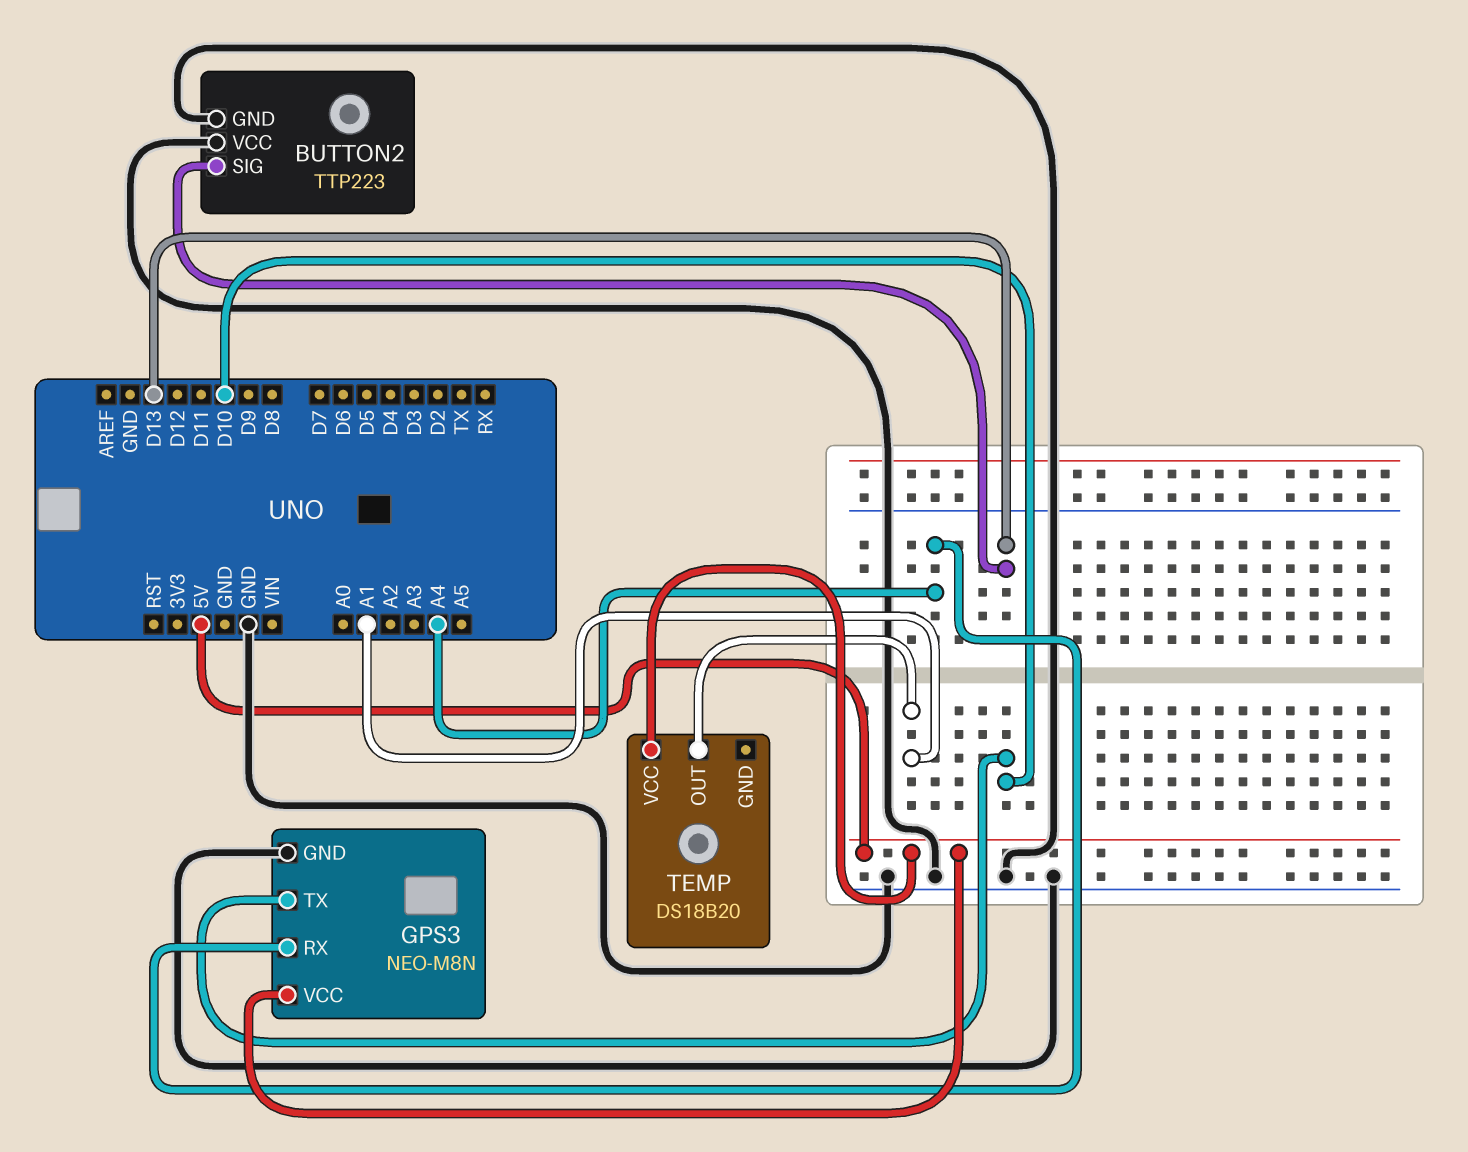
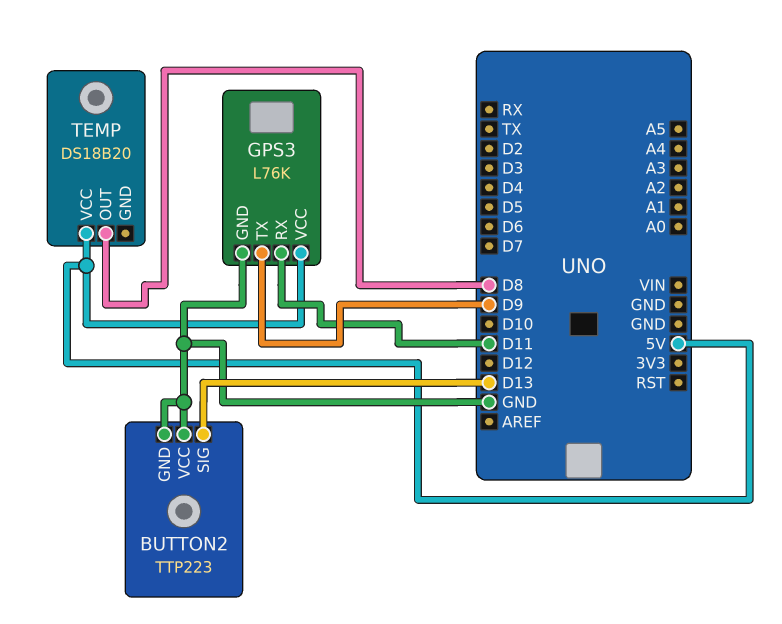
GPS3: NEO-M8N -> L76K
GPS3 pin RX: A4 -> D11
GPS3 pin TX: D10 -> D9
TEMP pin OUT: A1 -> D8

